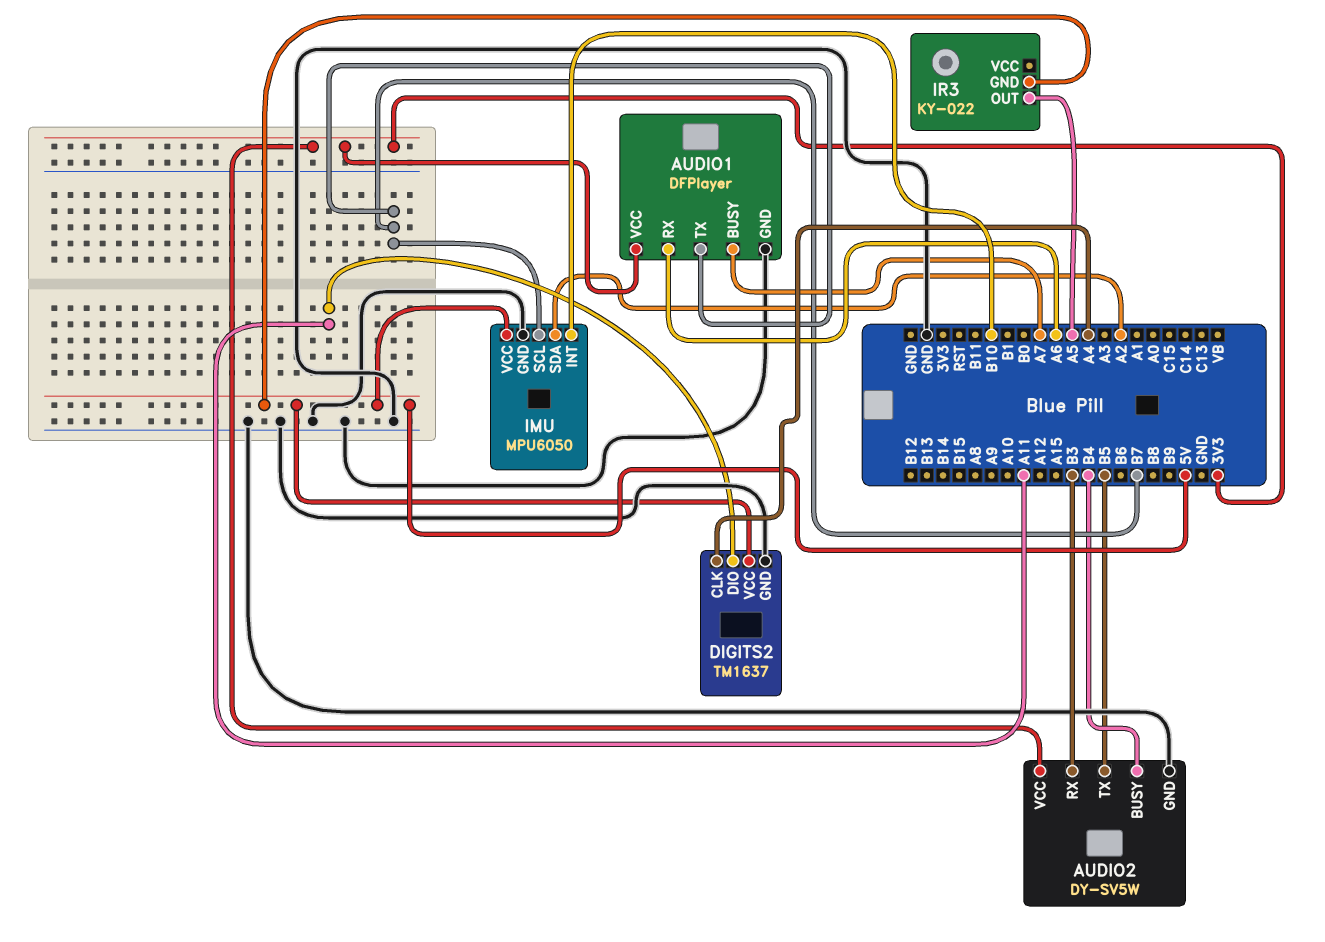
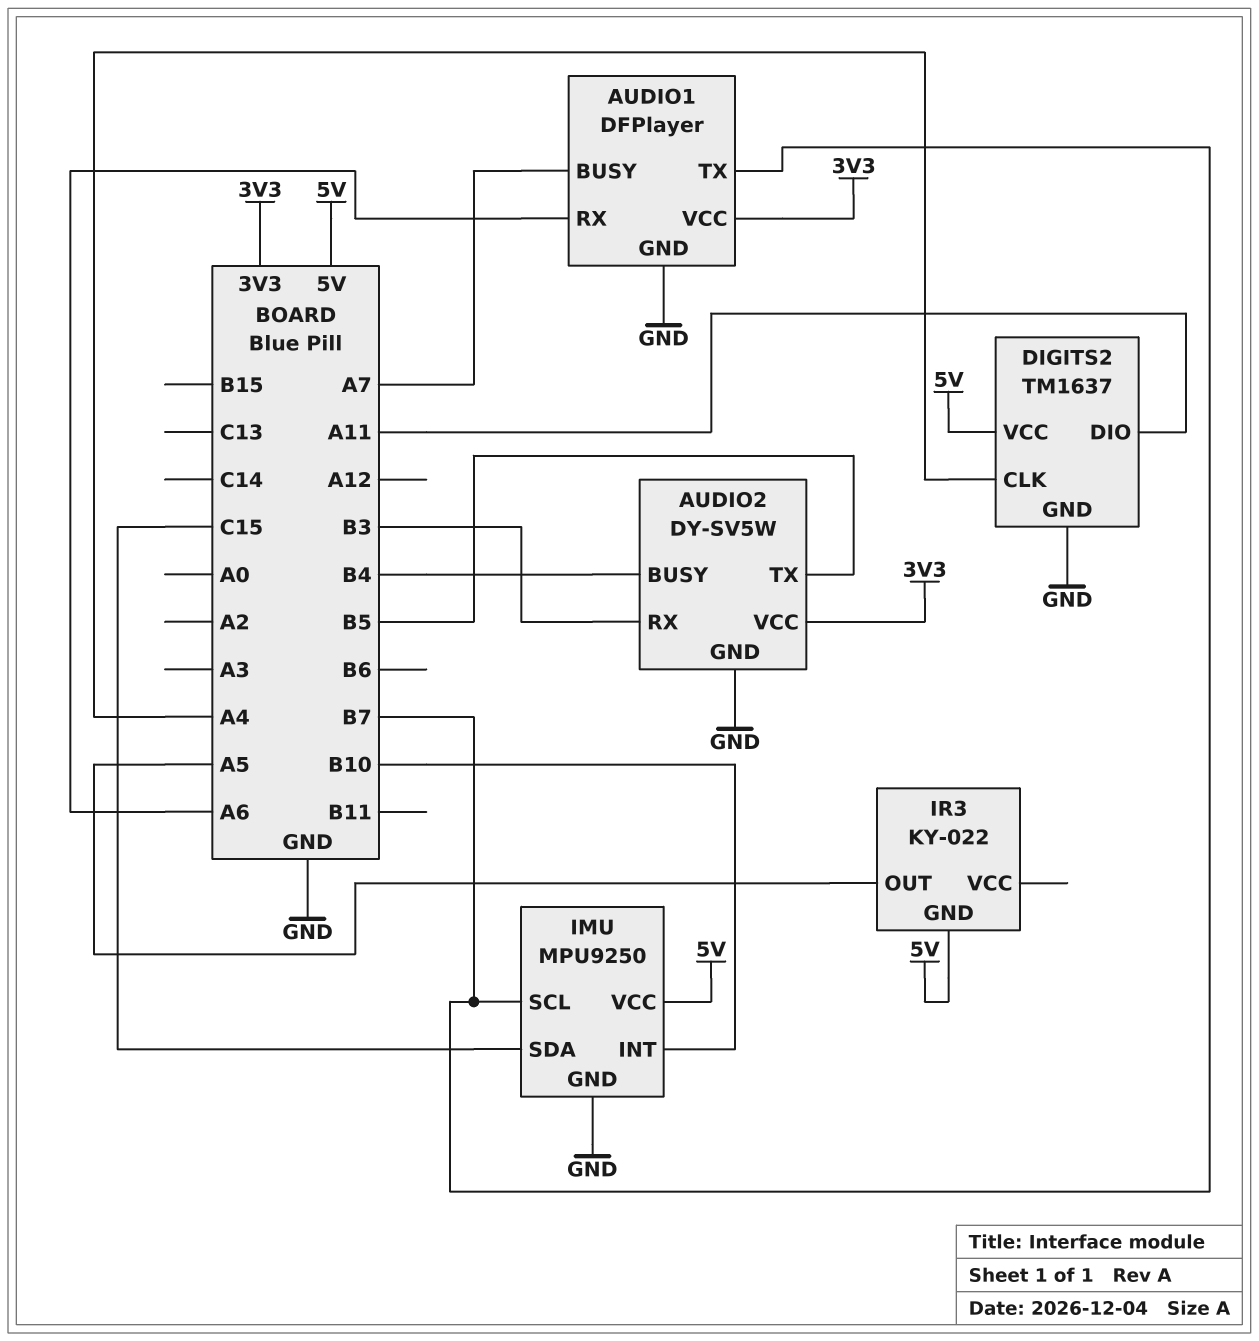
IMU: MPU6050 -> MPU9250
IMU pin SDA: A2 -> C15

